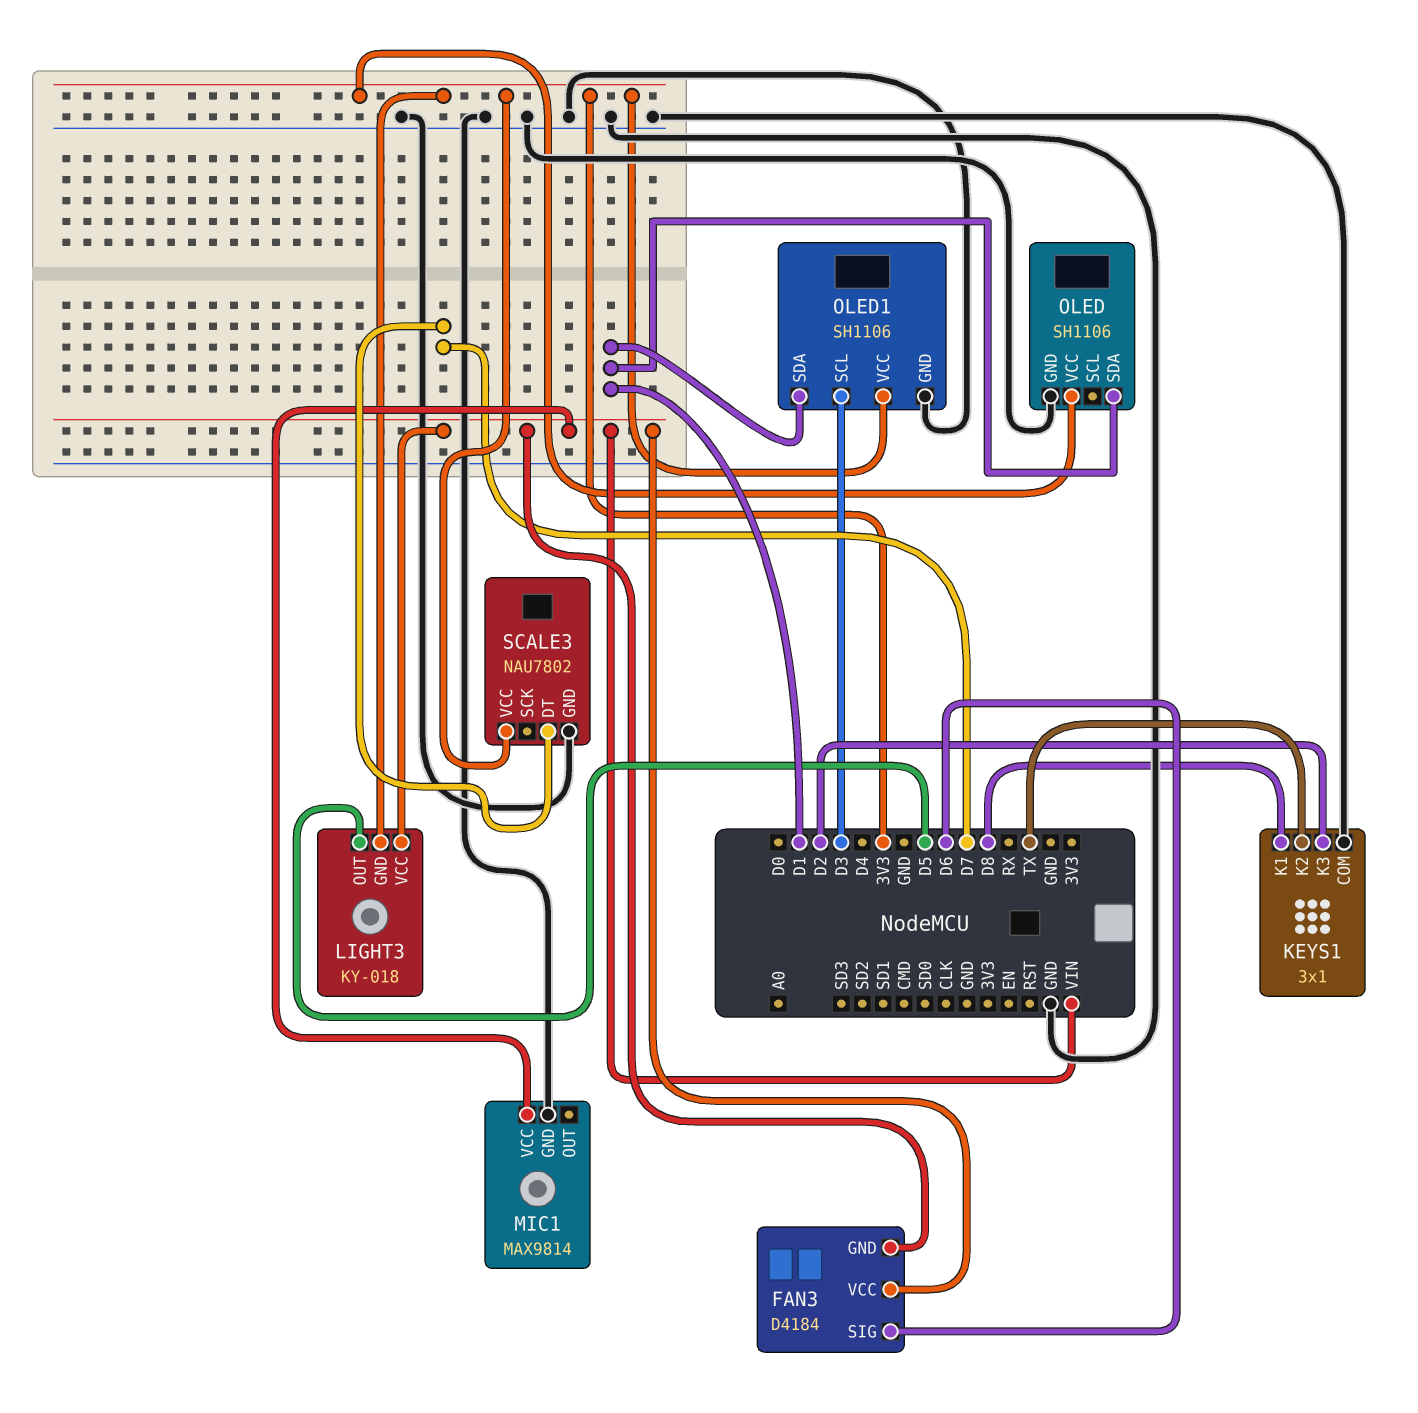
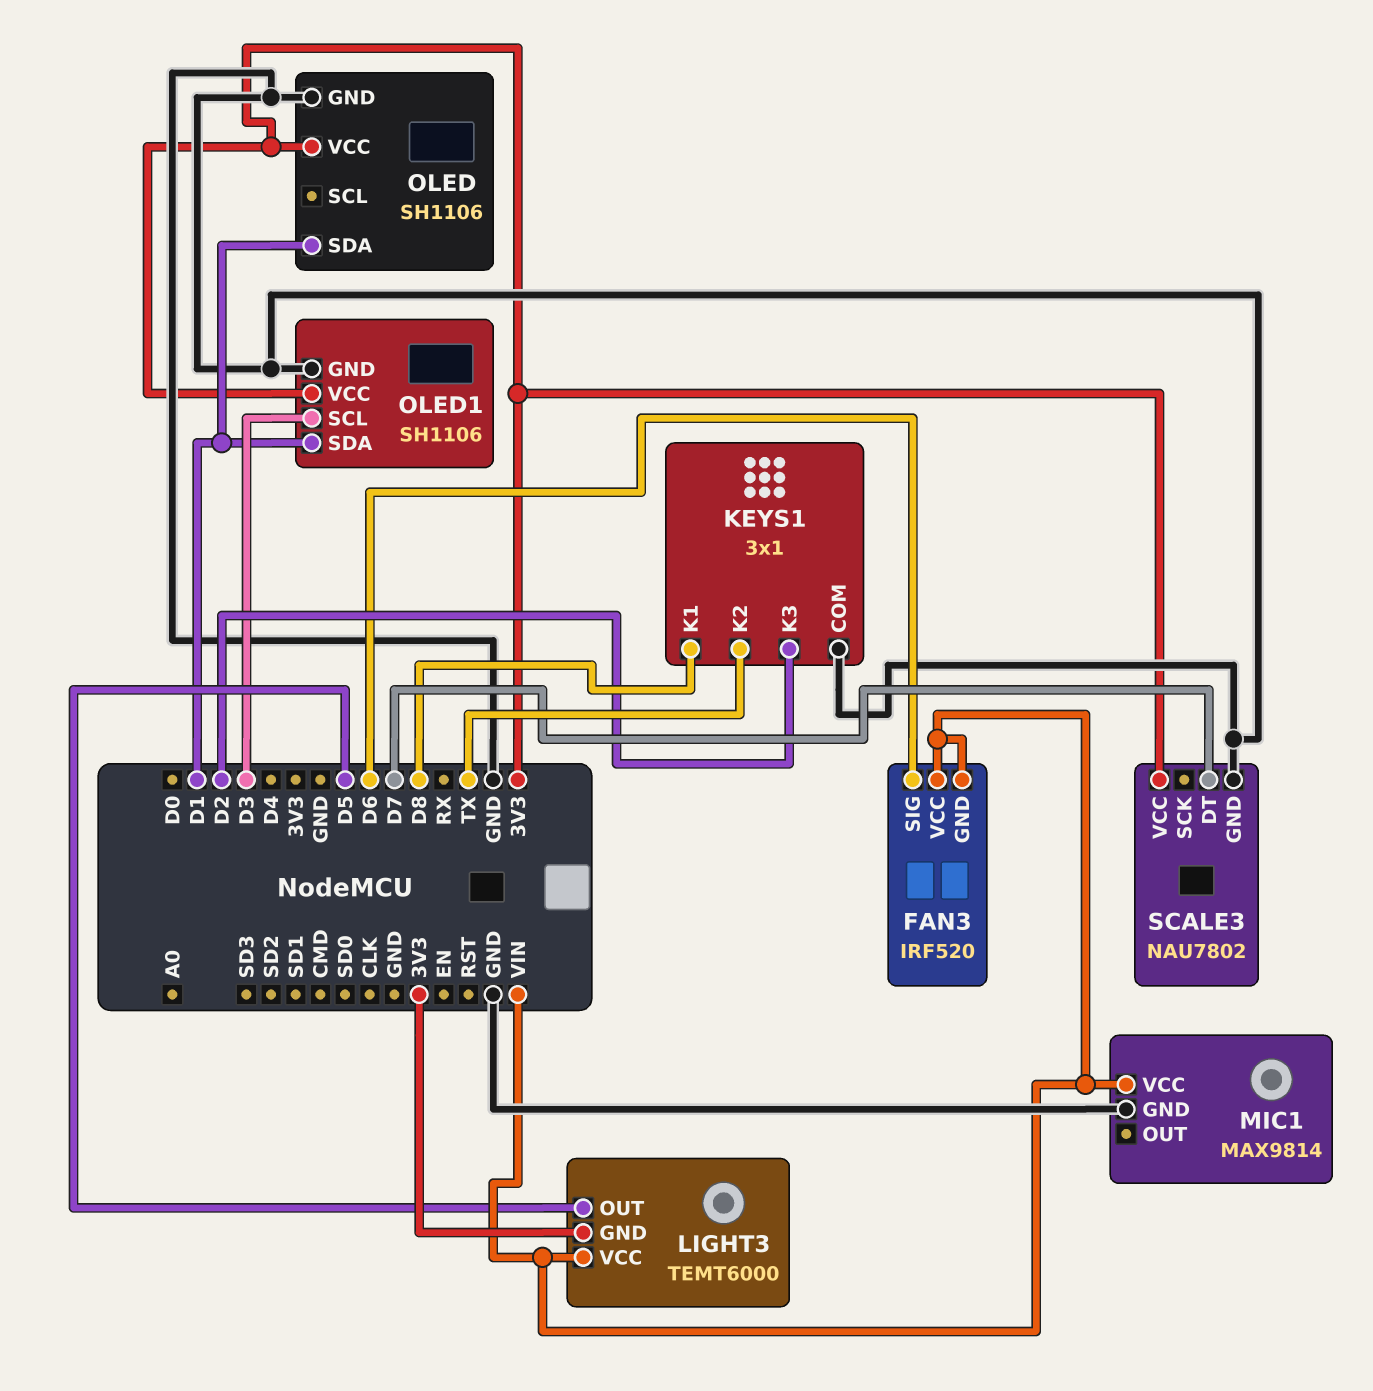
FAN3: D4184 -> IRF520
LIGHT3: KY-018 -> TEMT6000

